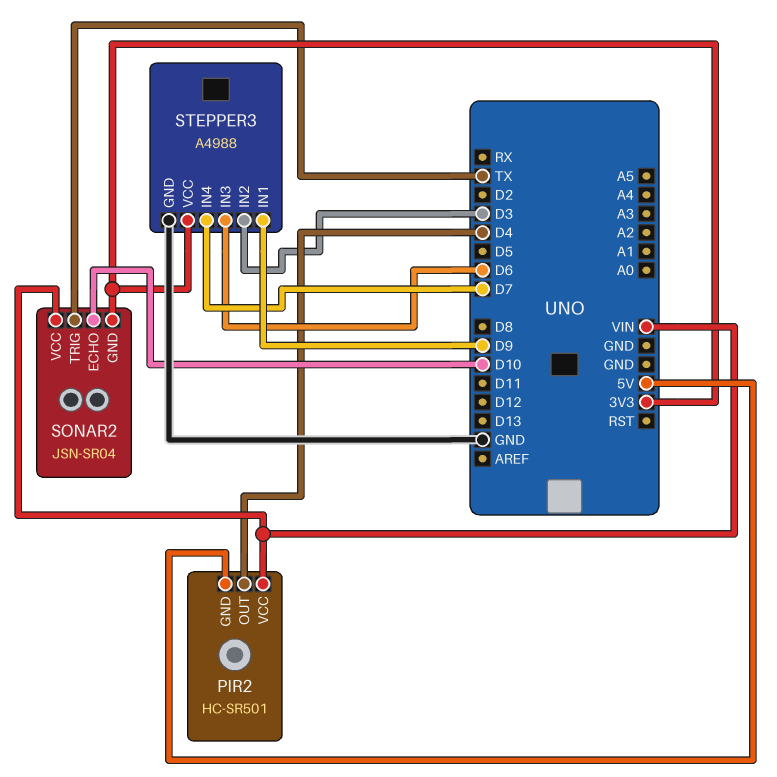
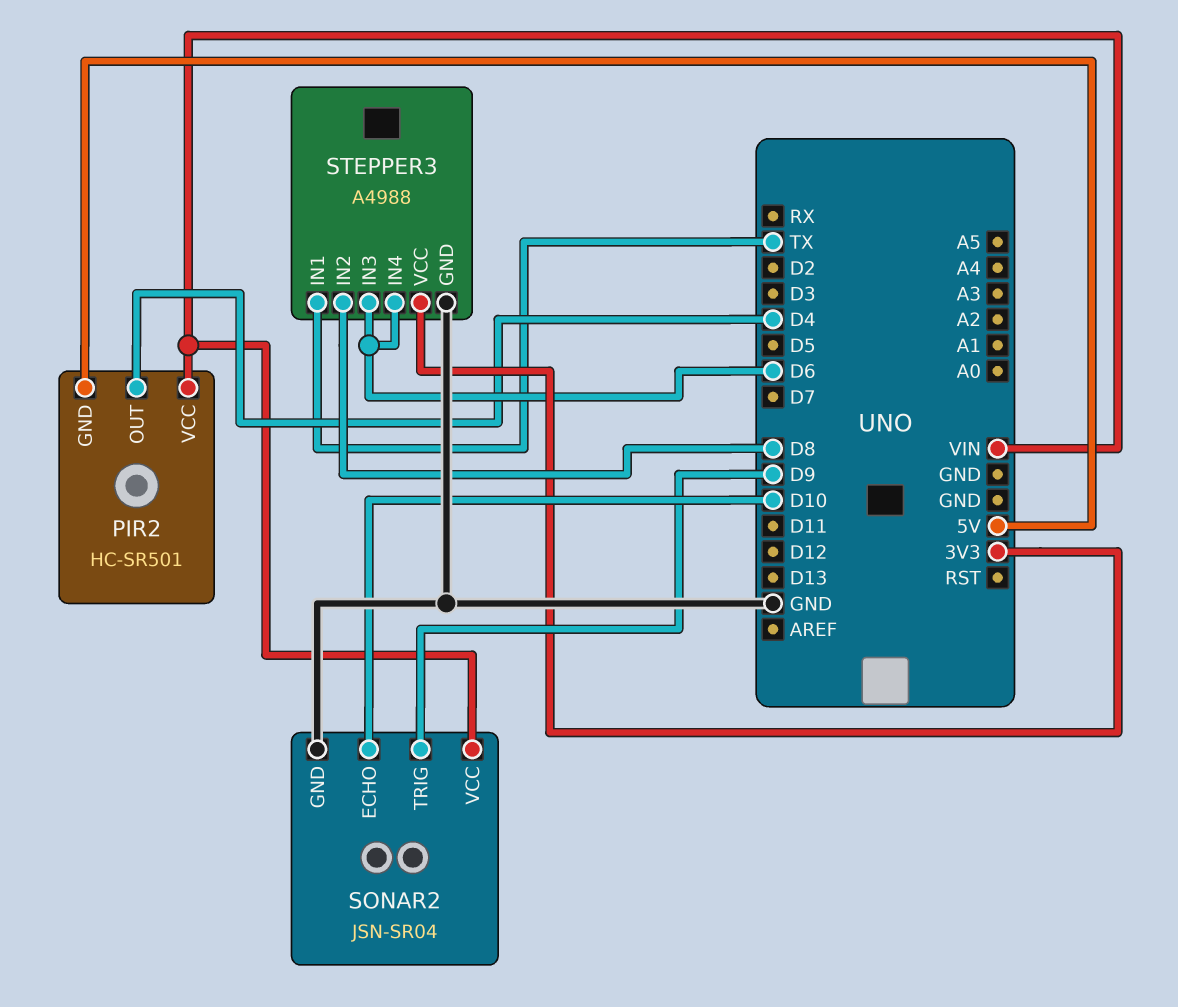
SONAR2 pin GND: 3V3 -> GND
SONAR2 pin TRIG: TX -> D9
STEPPER3 pin IN1: D9 -> TX
STEPPER3 pin IN2: D3 -> D8
STEPPER3 pin IN4: D7 -> D6

